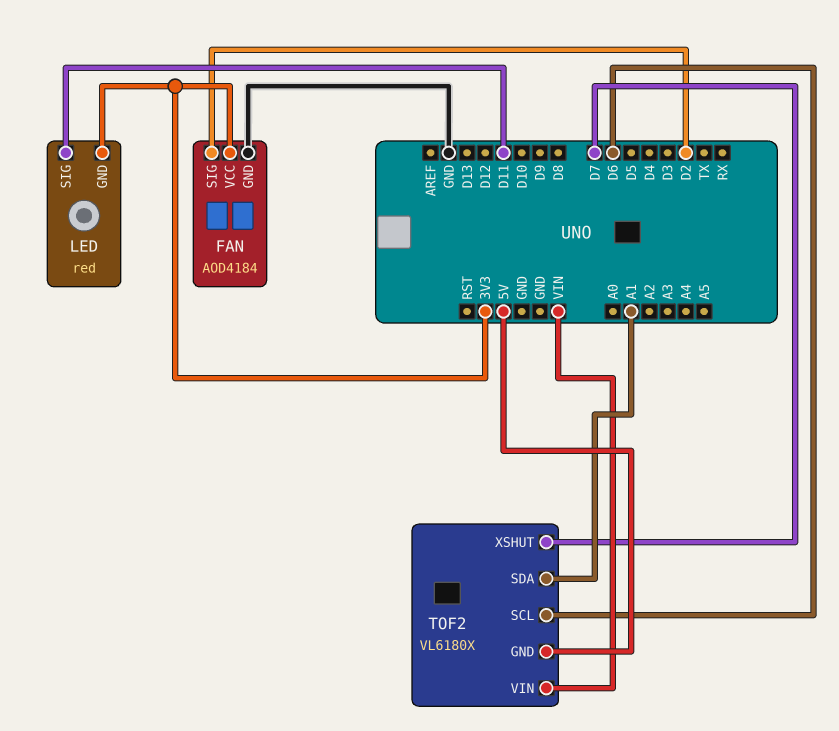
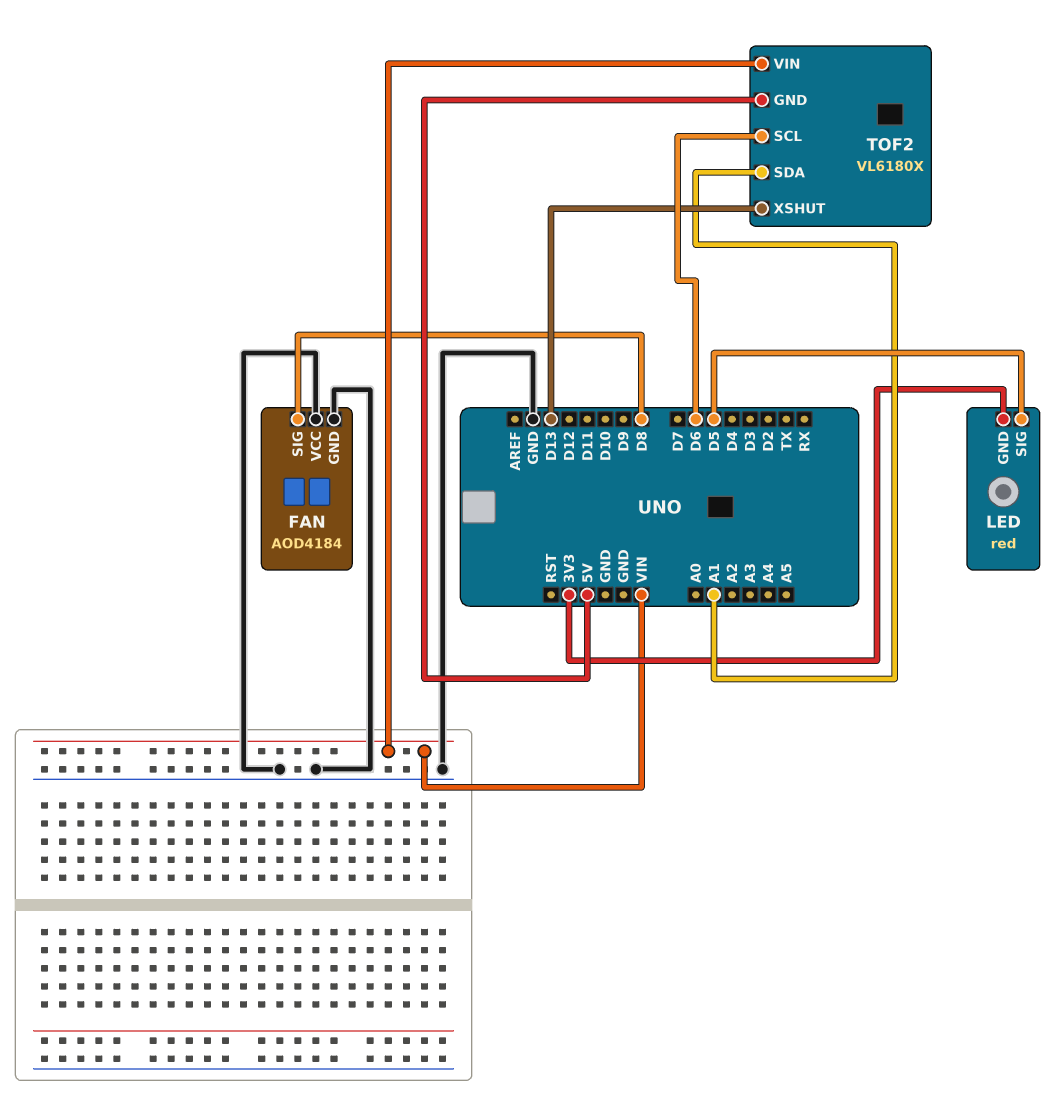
FAN pin SIG: D2 -> D8
FAN pin VCC: 3V3 -> GND
LED pin SIG: D11 -> D5
TOF2 pin XSHUT: D7 -> D13

